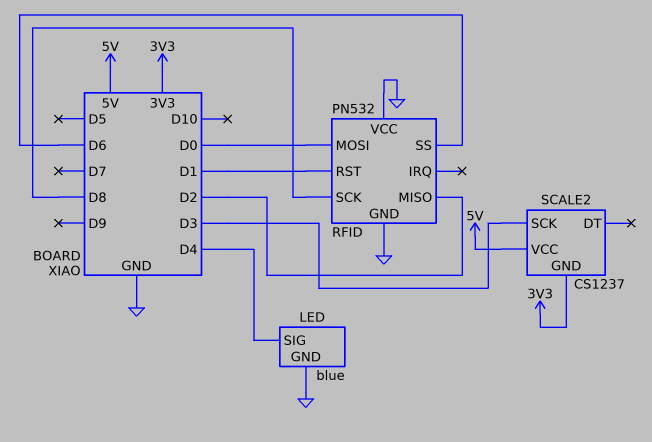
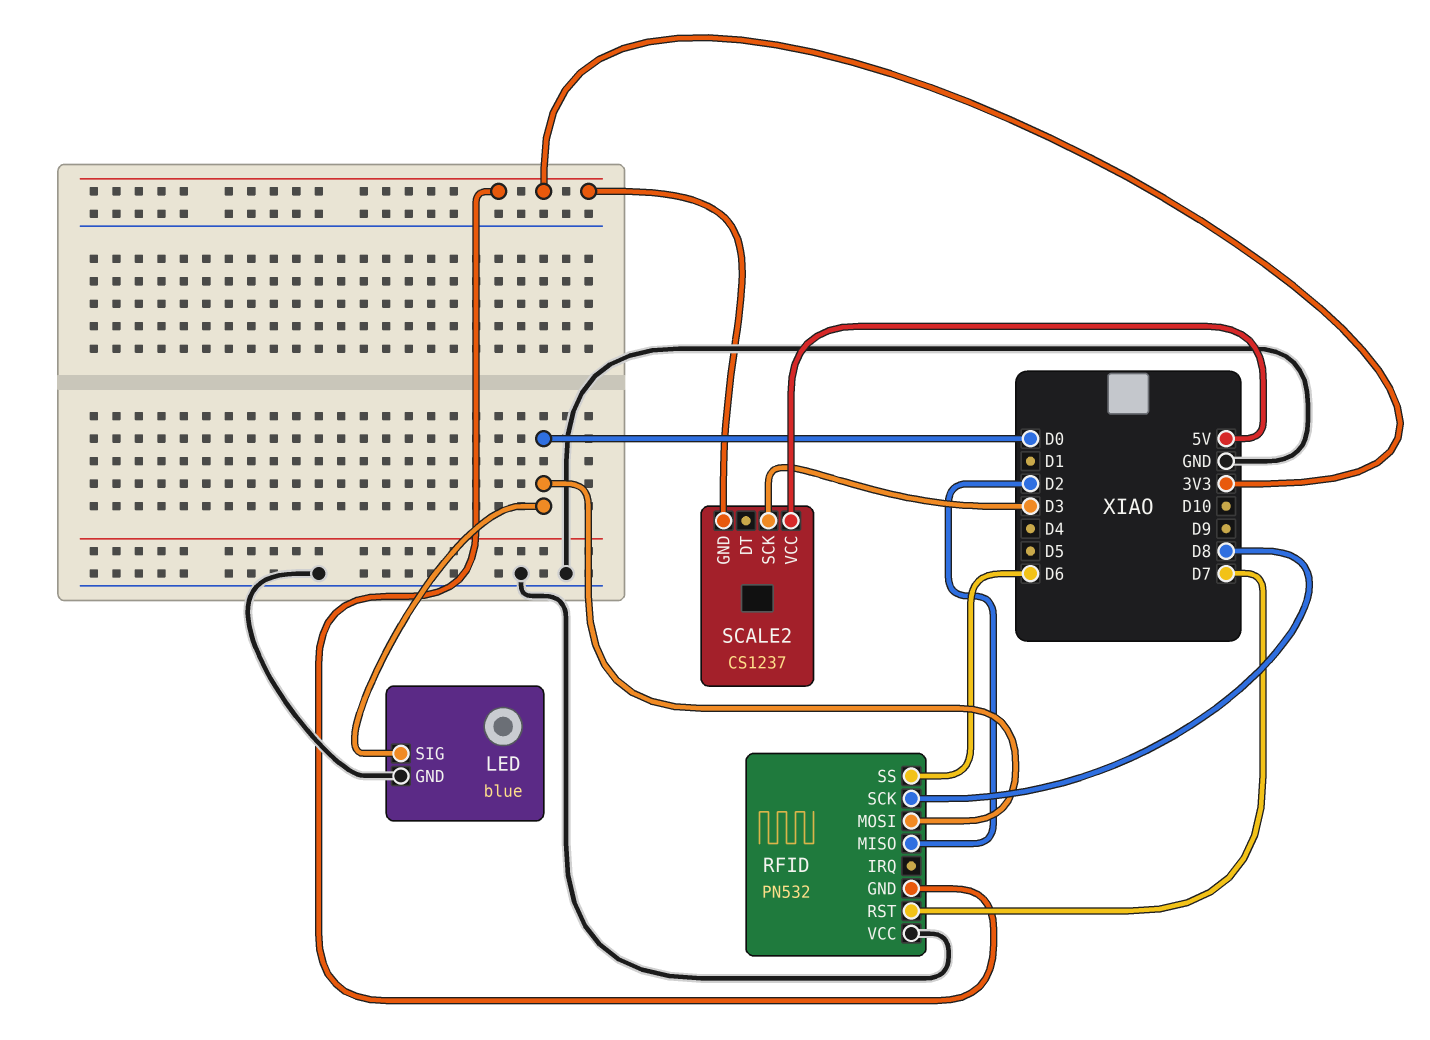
LED pin SIG: D4 -> D0
RFID pin GND: GND -> 3V3
RFID pin RST: D1 -> D7

